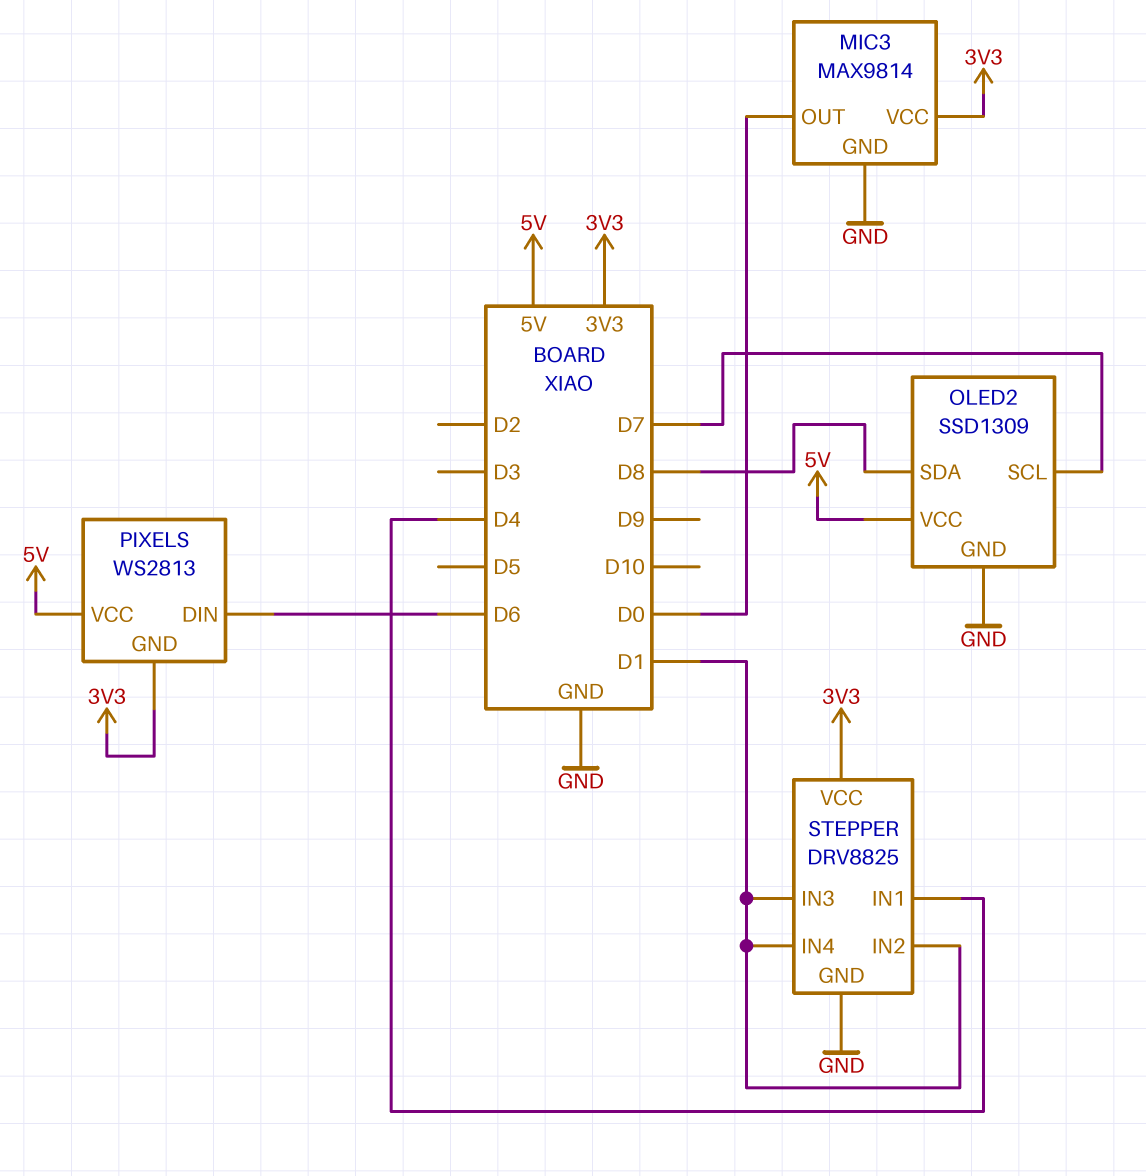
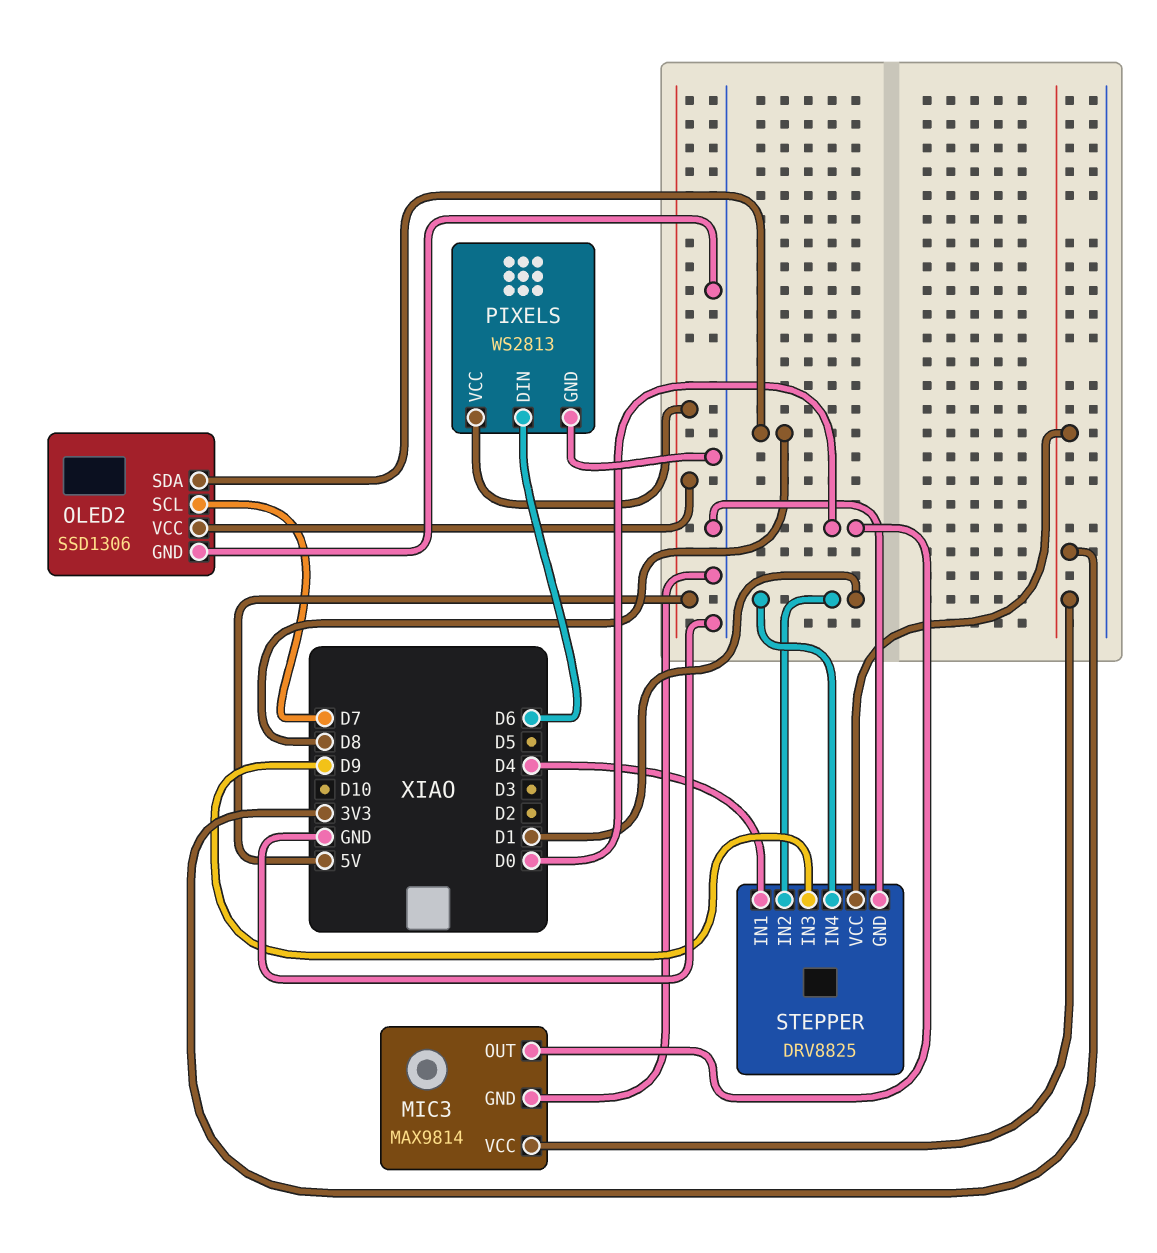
OLED2: SSD1309 -> SSD1306
PIXELS pin GND: 3V3 -> GND
STEPPER pin IN3: D1 -> D9

